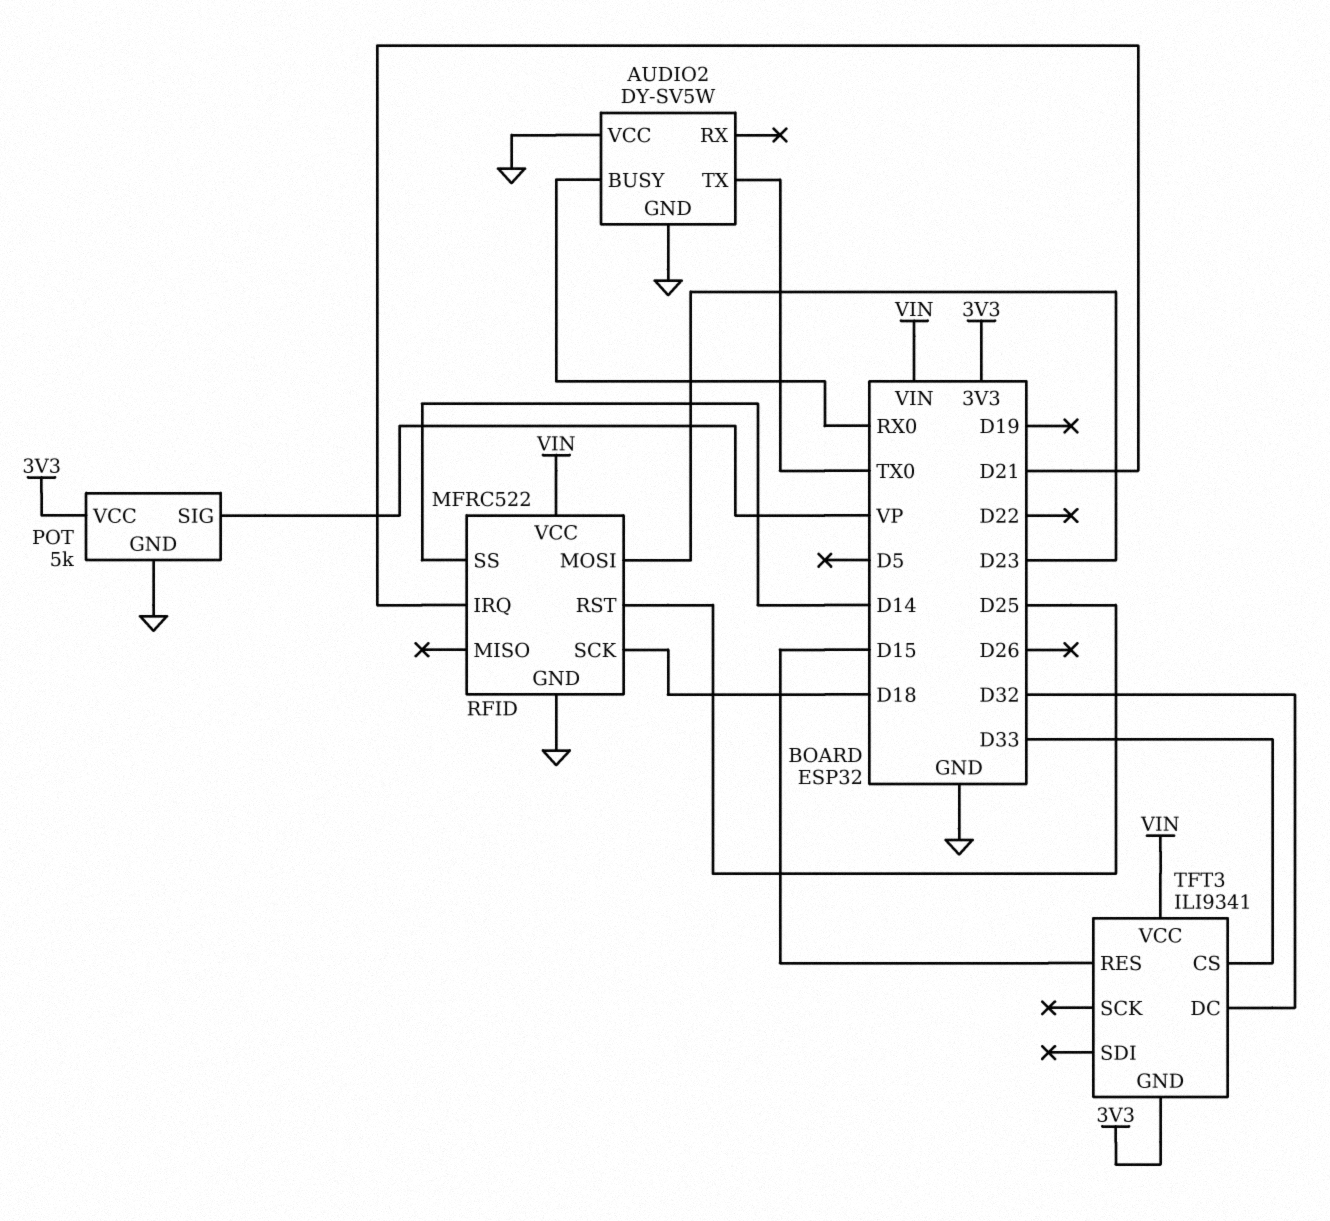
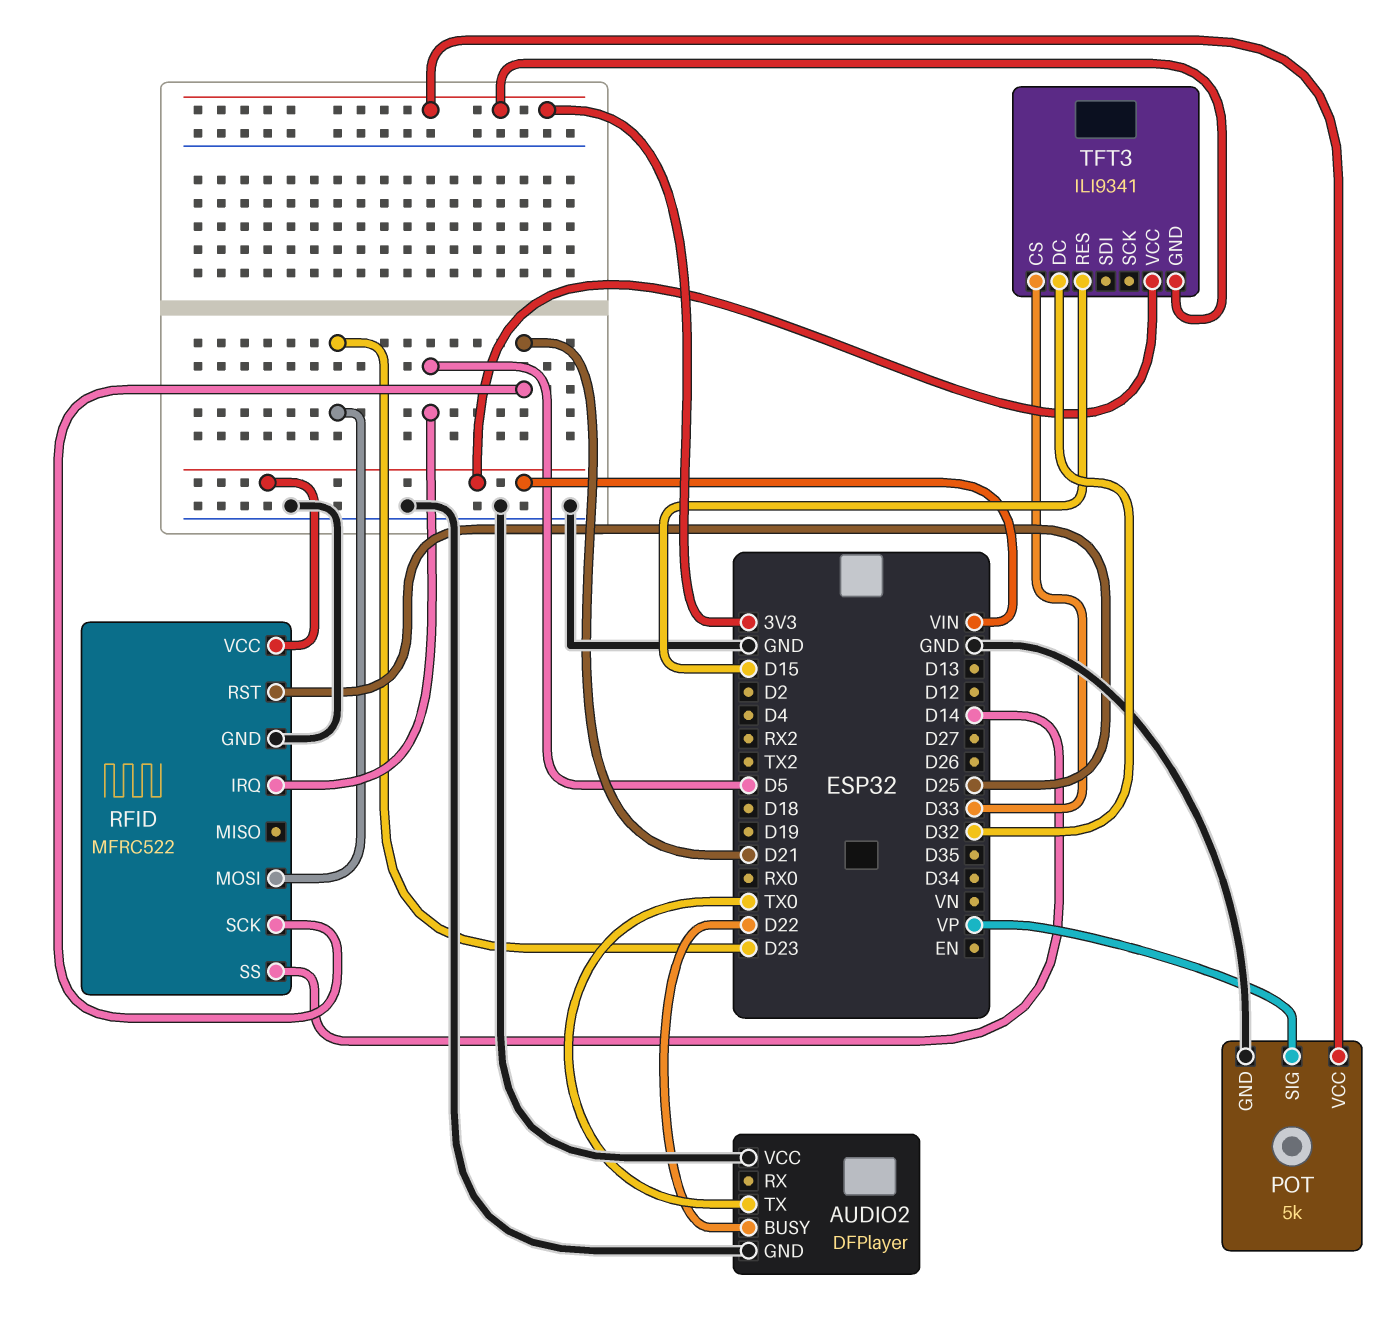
AUDIO2: DY-SV5W -> DFPlayer
AUDIO2 pin BUSY: RX0 -> D22
RFID pin IRQ: D21 -> D5
RFID pin SCK: D18 -> D21

